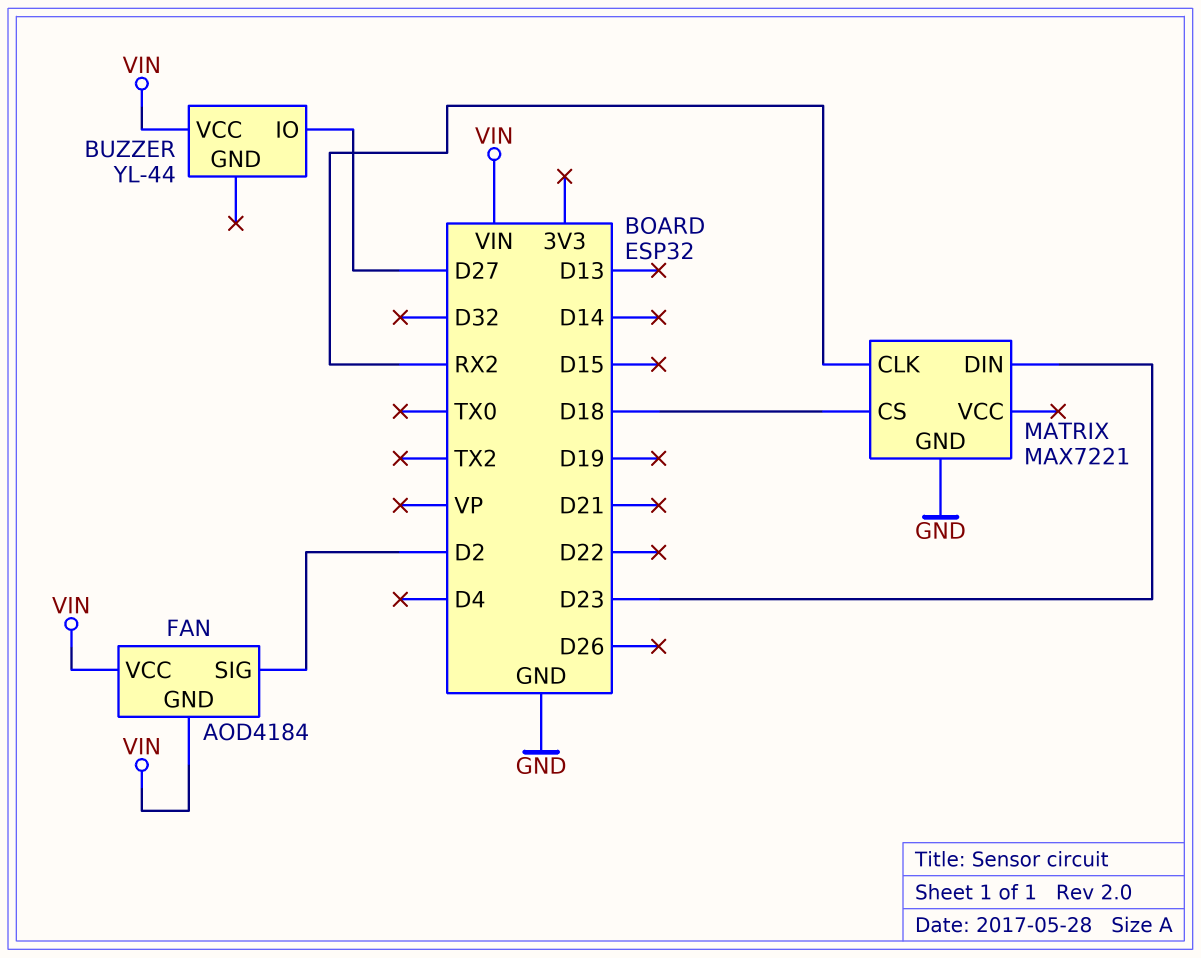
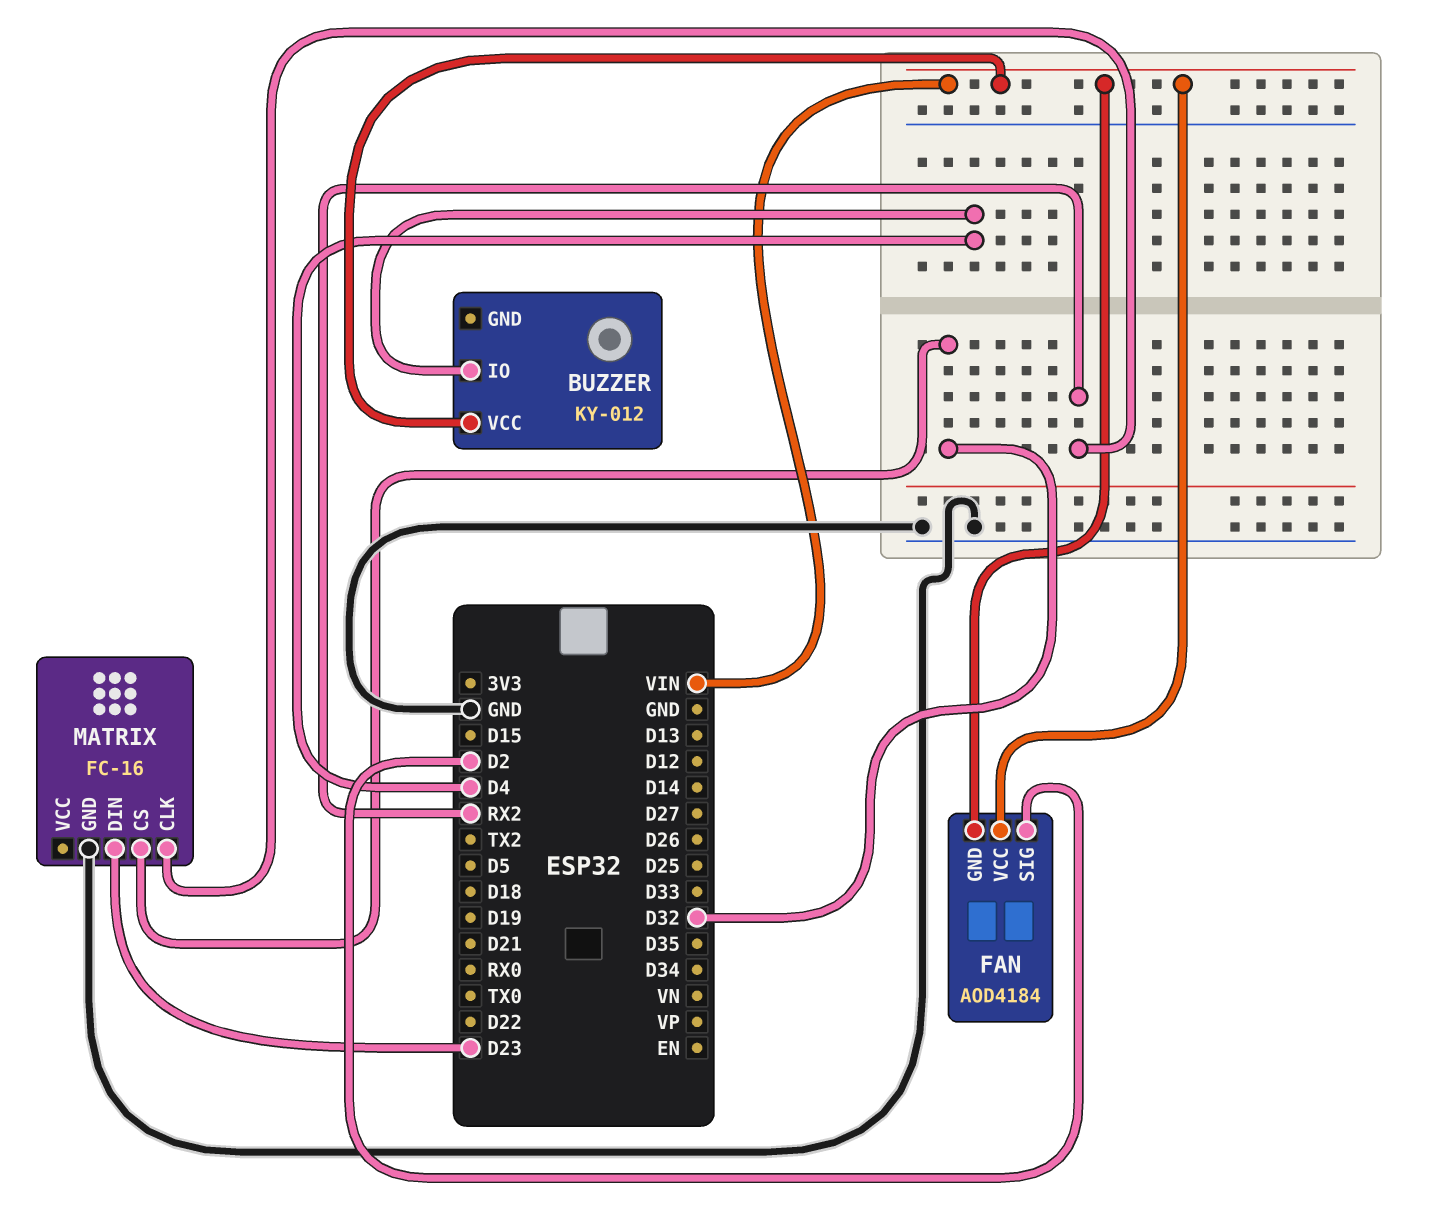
BUZZER: YL-44 -> KY-012
BUZZER pin IO: D27 -> D4
MATRIX: MAX7221 -> FC-16
MATRIX pin CS: D18 -> D32

